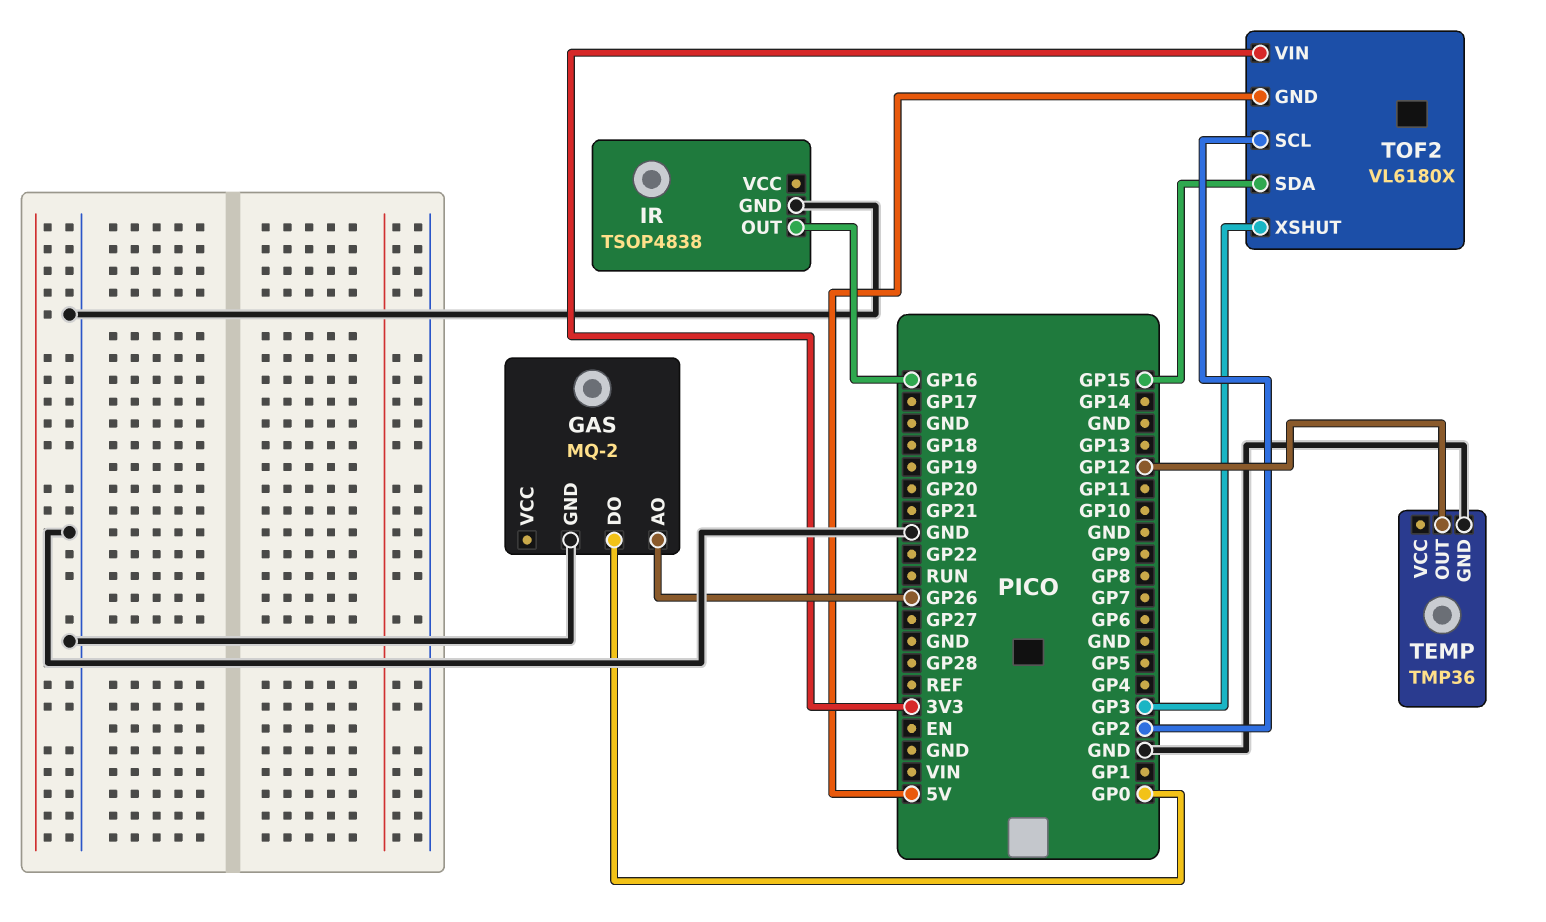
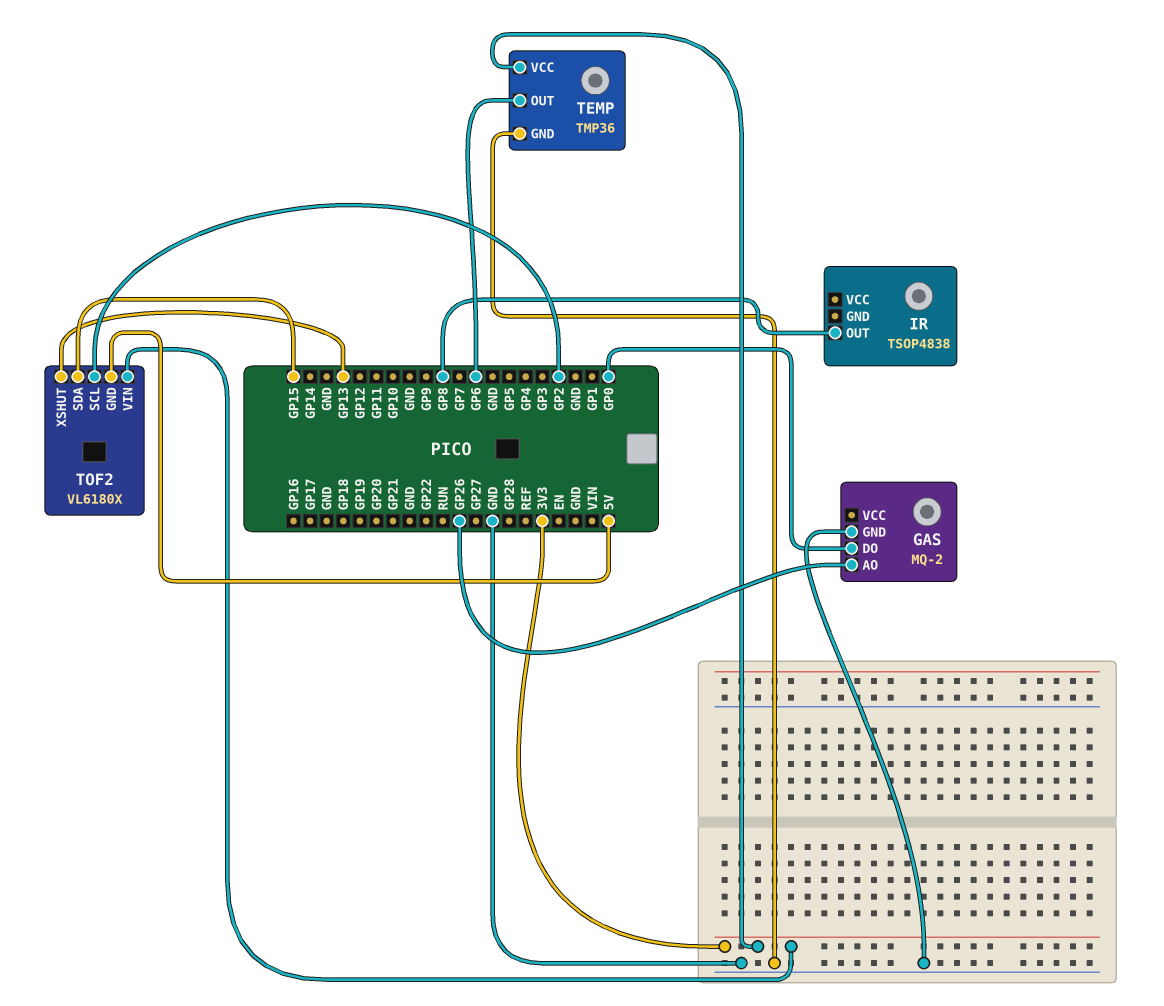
IR pin GND: GND -> none
IR pin OUT: GP16 -> GP8
TEMP pin OUT: GP12 -> GP6
TEMP pin VCC: none -> 3V3
TOF2 pin XSHUT: GP3 -> GP13

